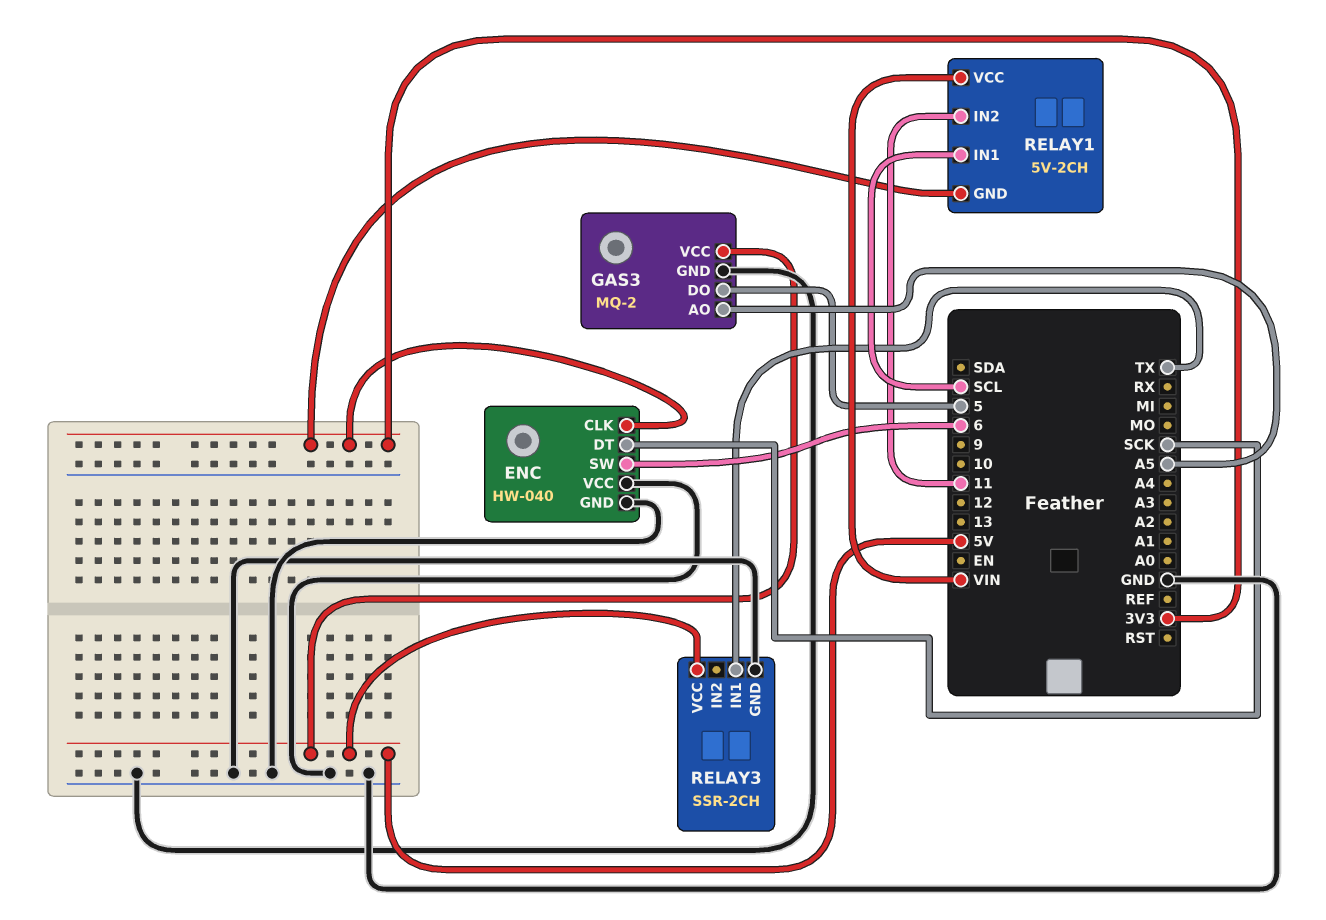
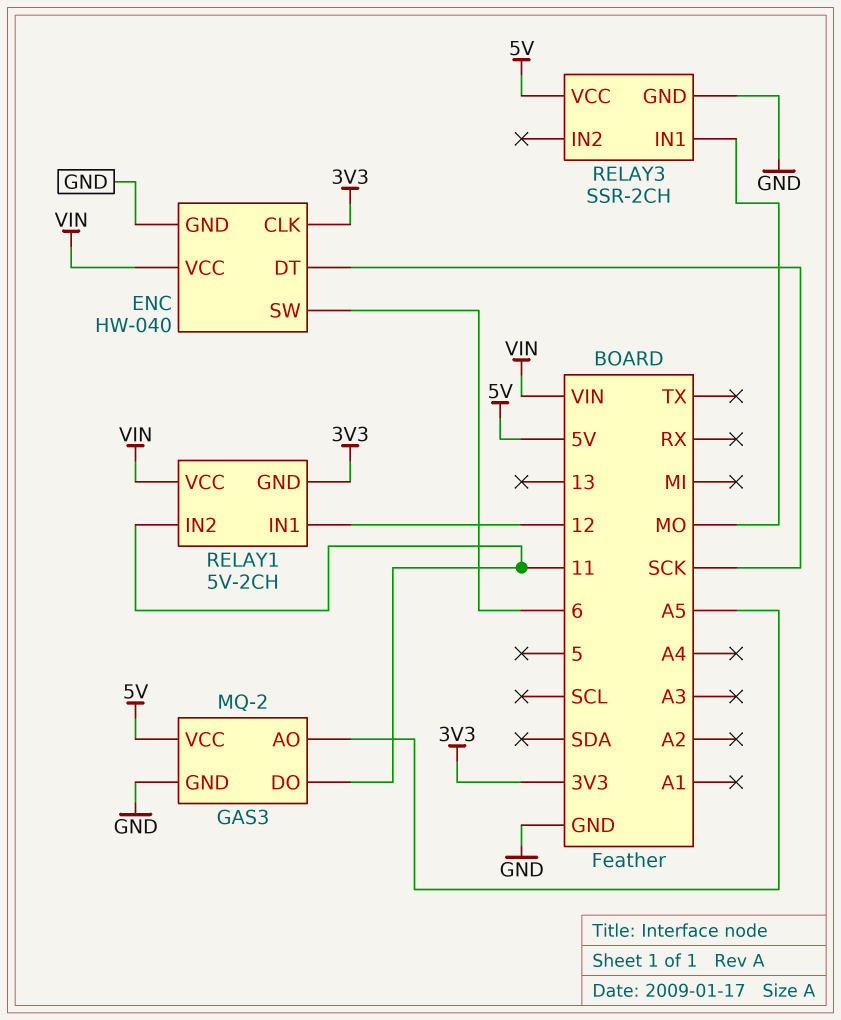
ENC pin VCC: GND -> VIN
GAS3 pin DO: 5 -> 11
RELAY1 pin IN1: SCL -> 12
RELAY3 pin IN1: TX -> MO

